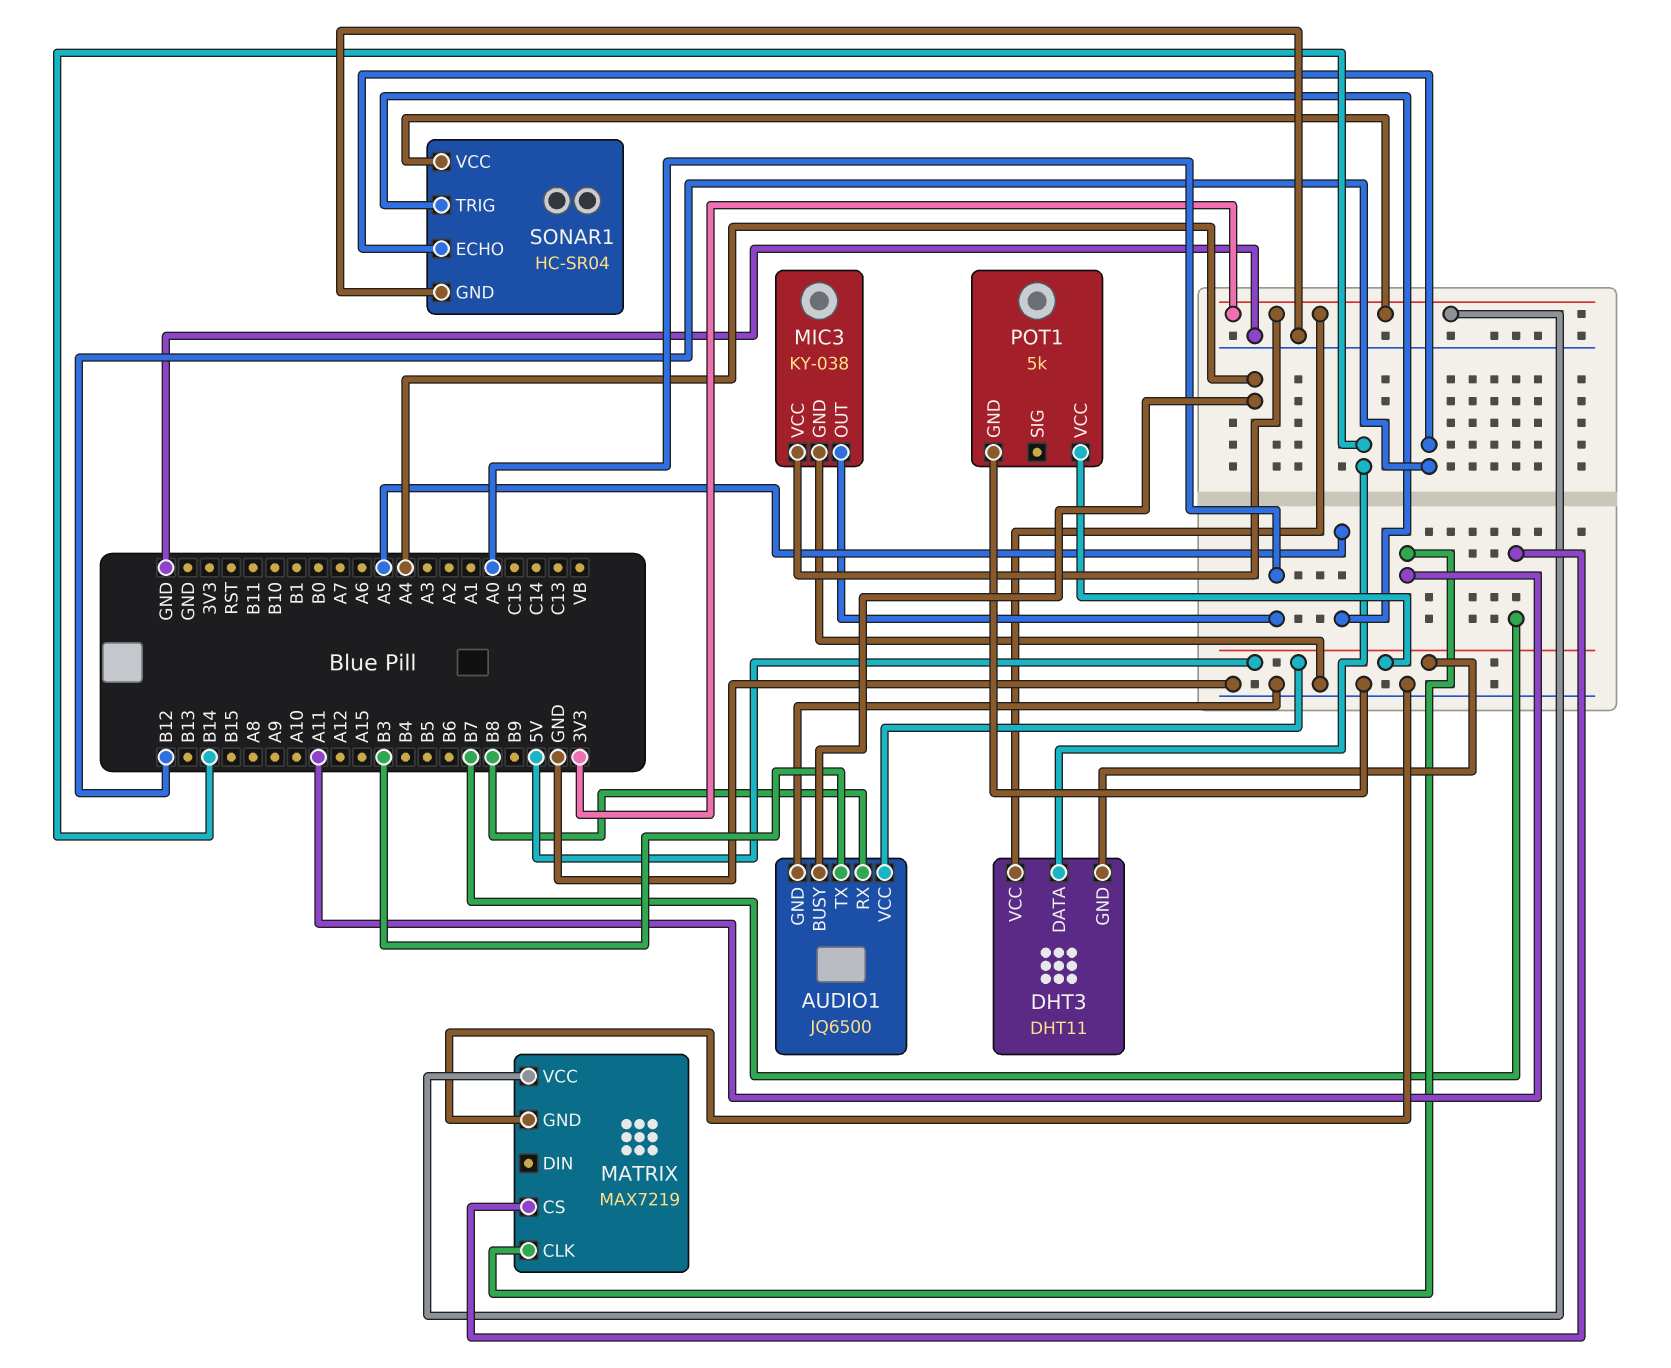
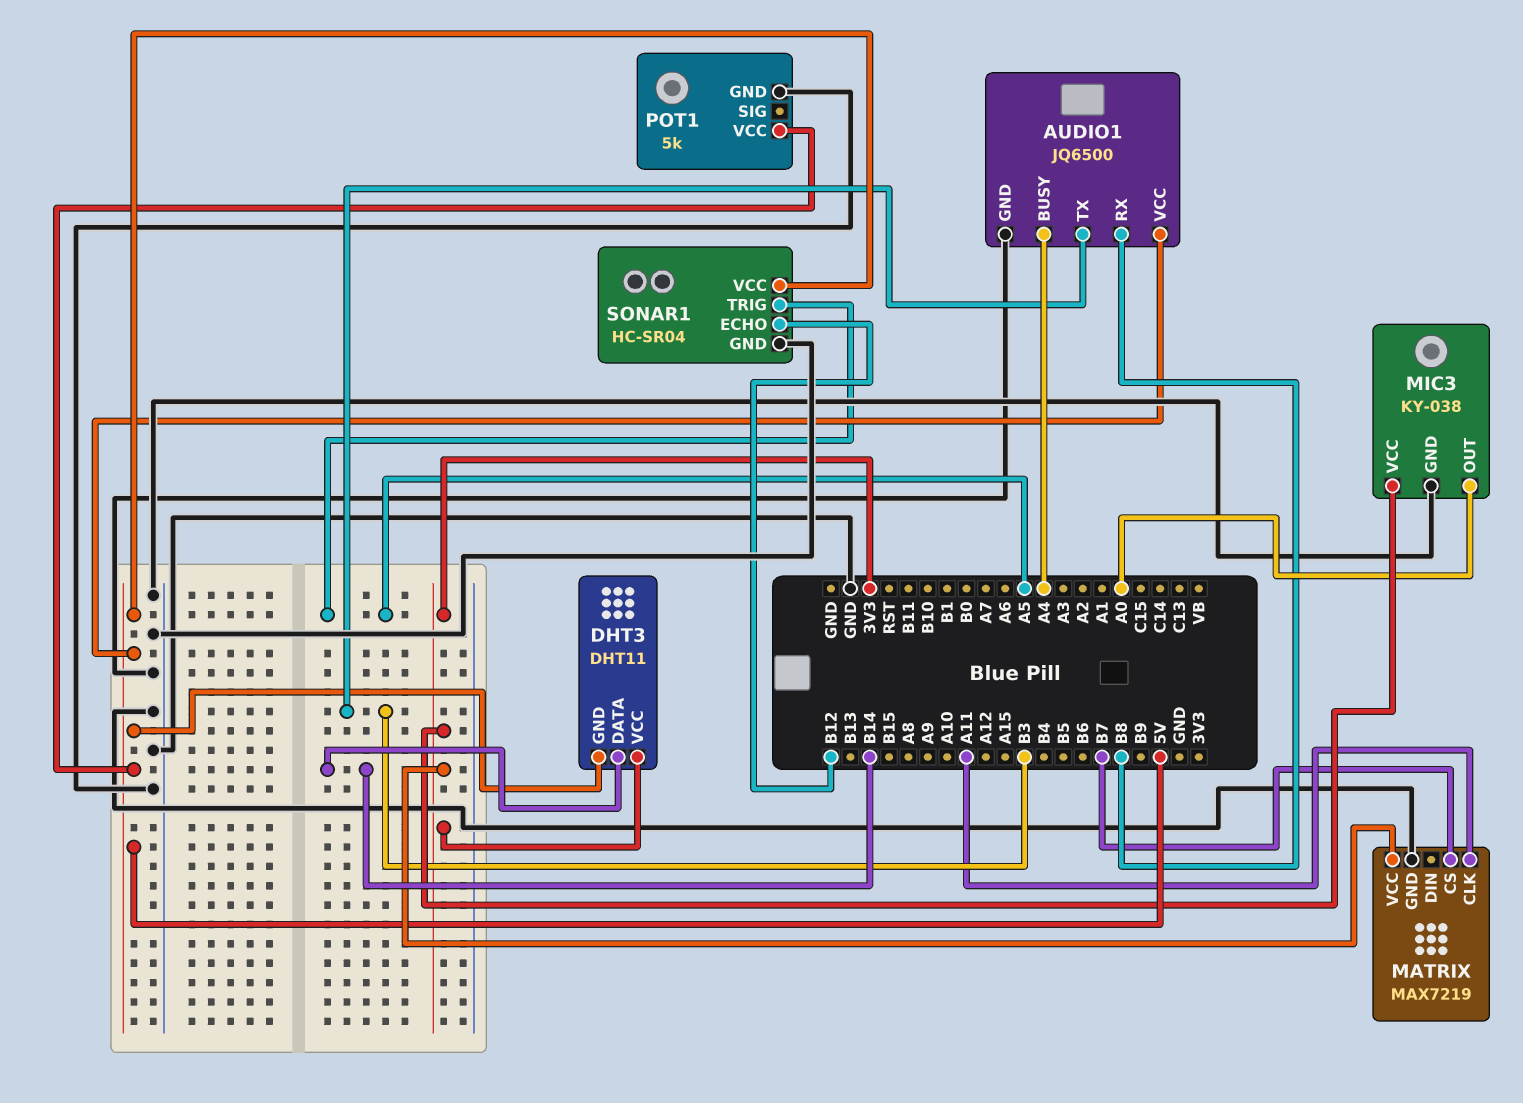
SONAR1 pin VCC: 3V3 -> 5V

